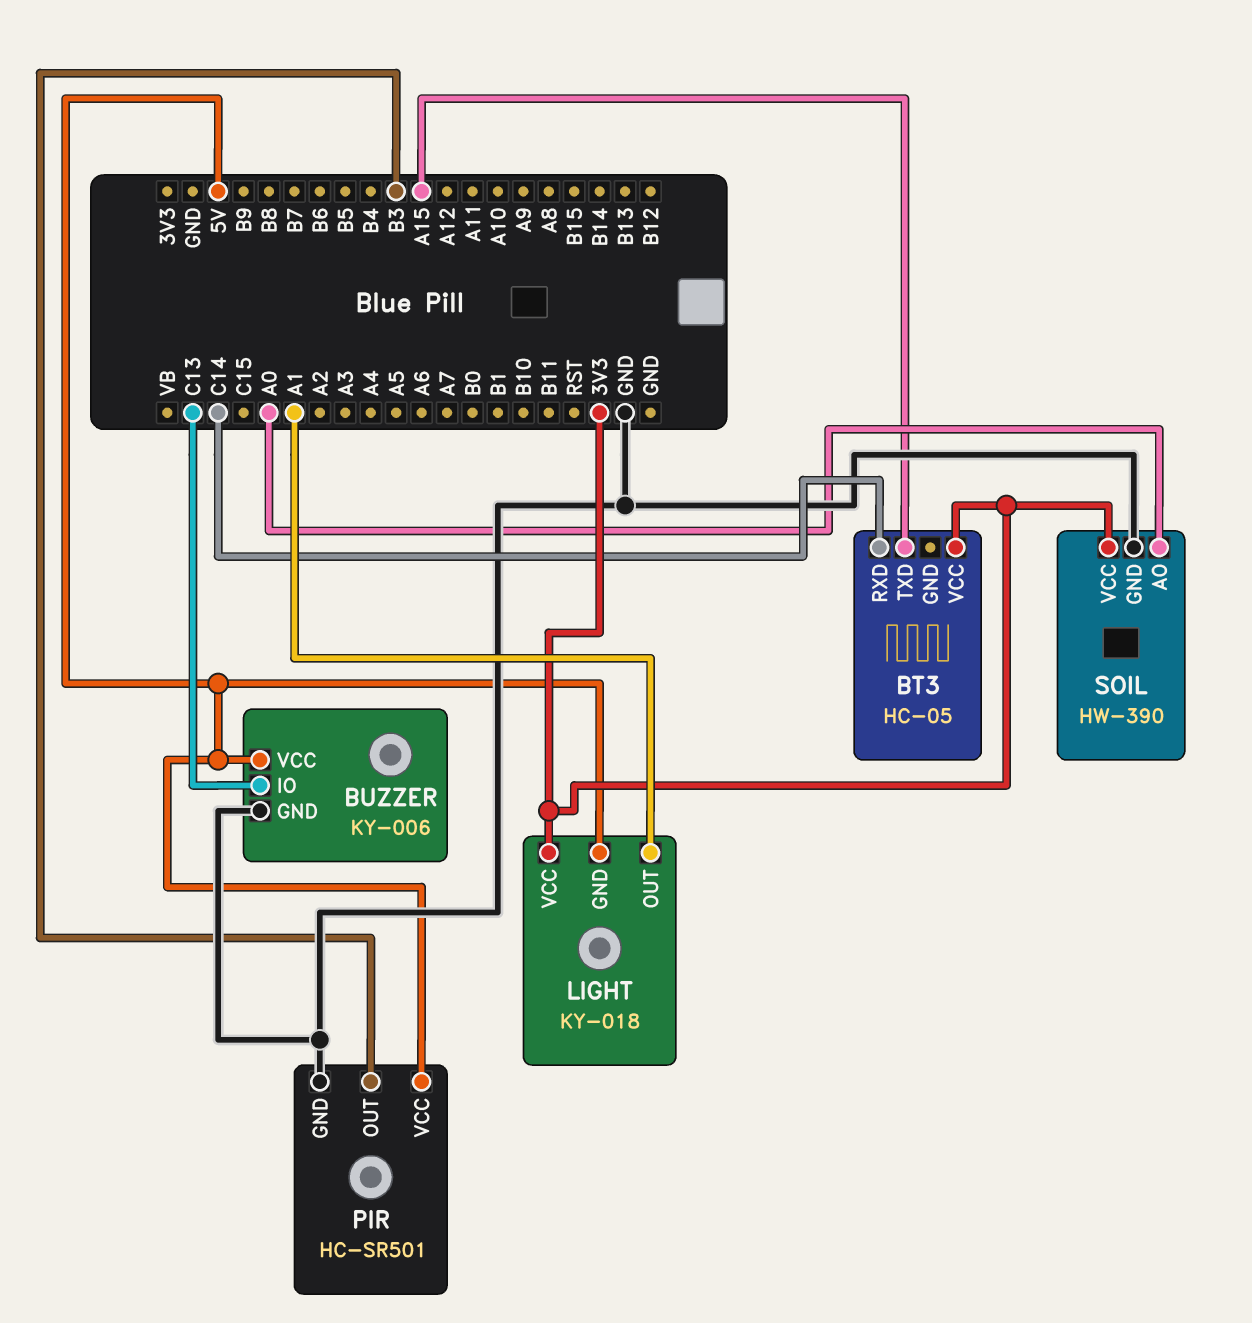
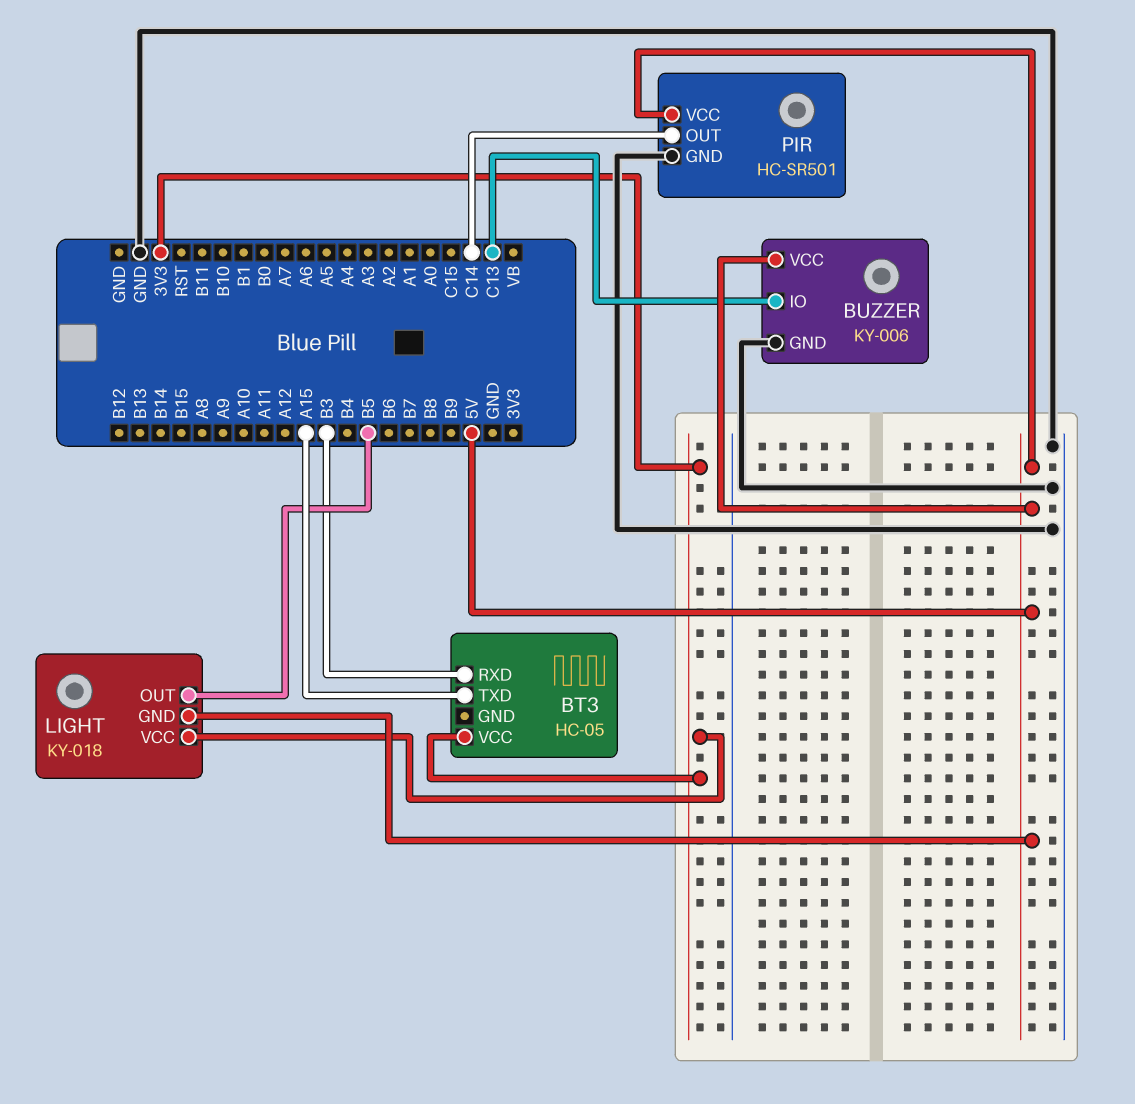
BT3 pin RXD: C14 -> B3
LIGHT pin OUT: A1 -> B5
PIR pin OUT: B3 -> C14
SOIL: HW-390 -> none
SOIL pin AO: A0 -> none
SOIL pin GND: GND -> none
SOIL pin VCC: 3V3 -> none

